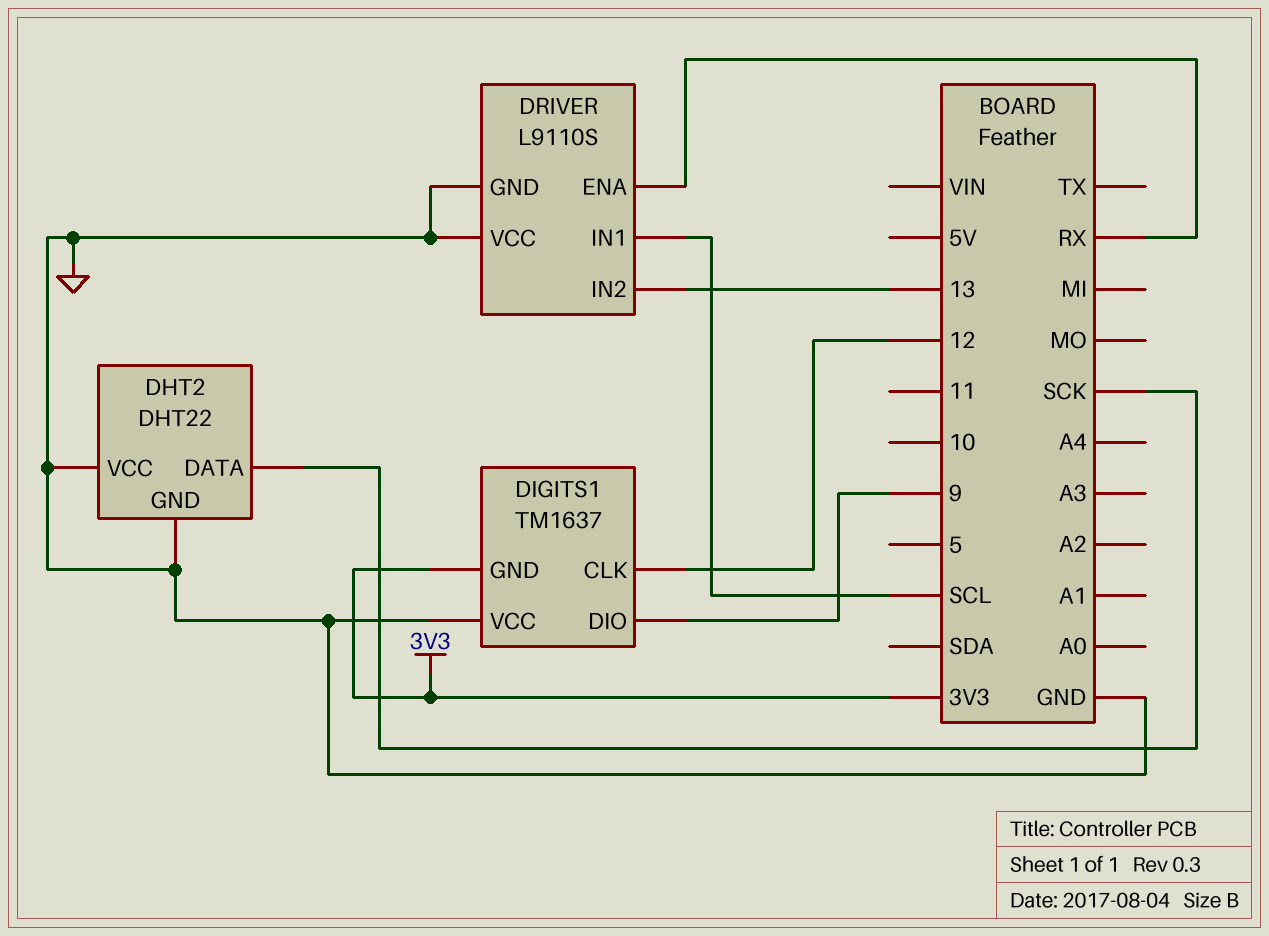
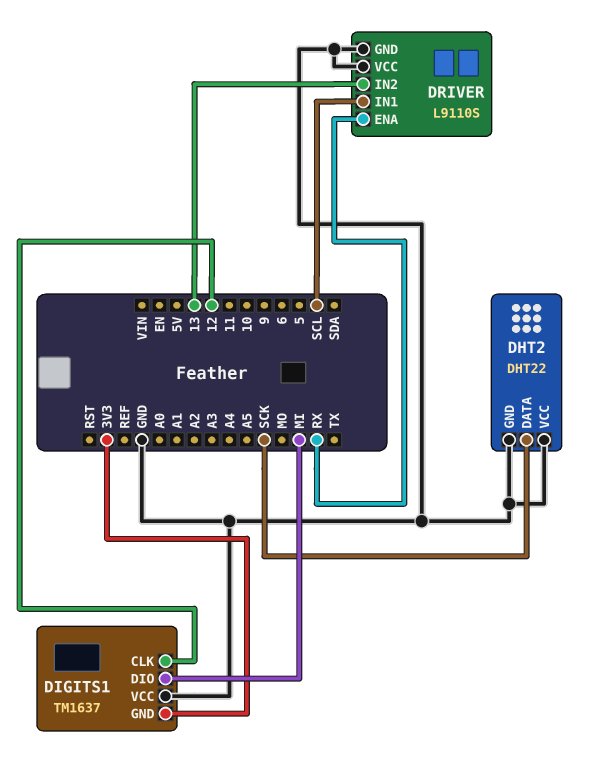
DIGITS1 pin DIO: 9 -> MI

